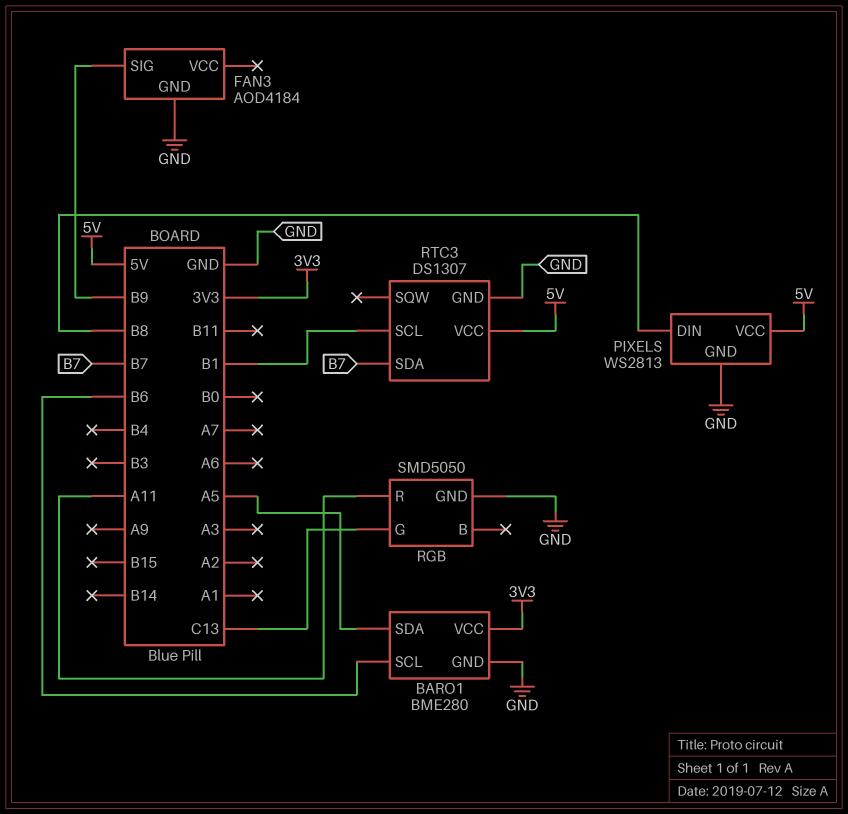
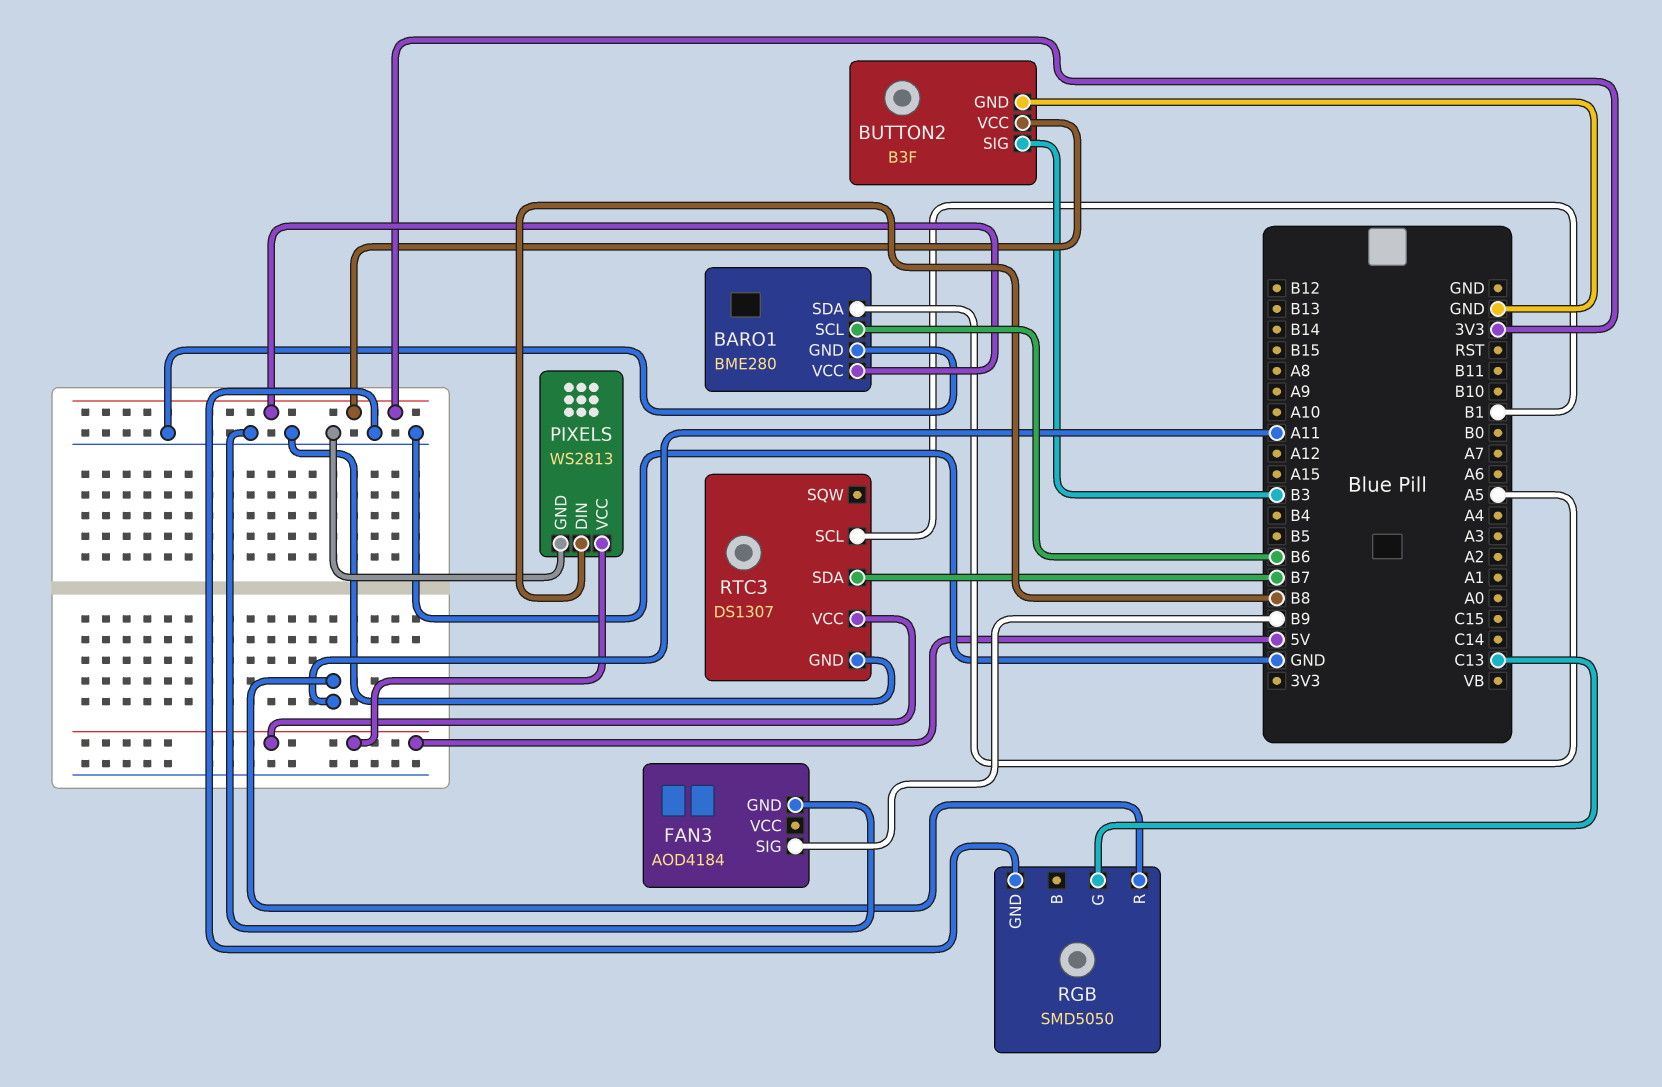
BUTTON2: none -> B3F
BUTTON2 pin GND: none -> GND
BUTTON2 pin SIG: none -> B3
BUTTON2 pin VCC: none -> 3V3

